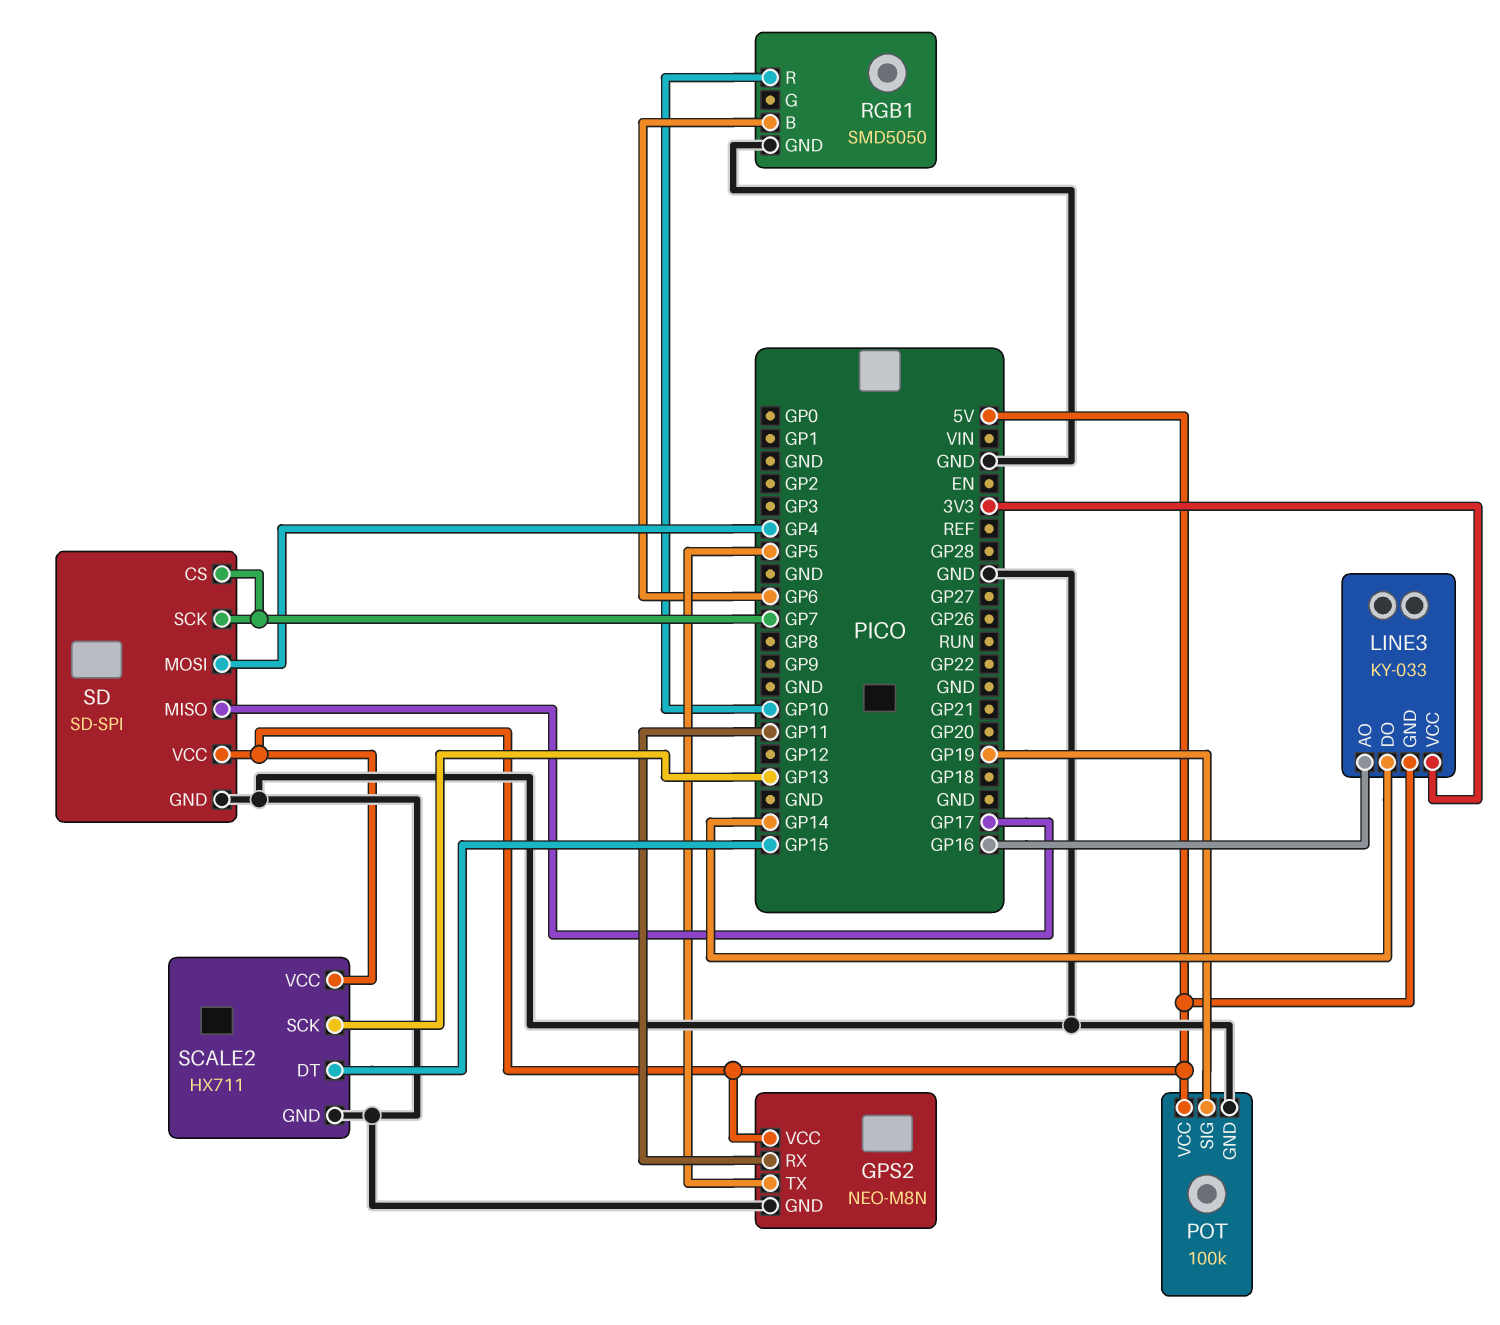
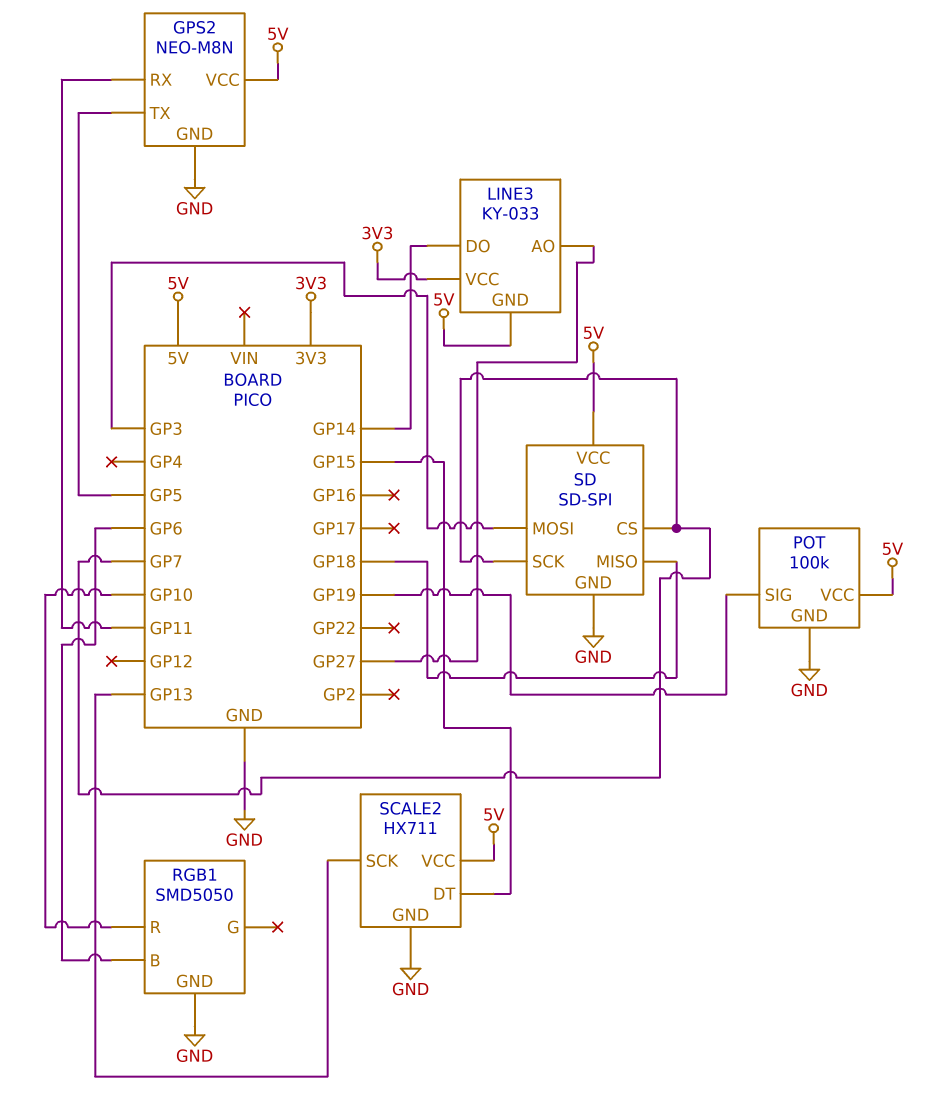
LINE3 pin AO: GP16 -> GP27
SD pin MISO: GP17 -> GP18
SD pin MOSI: GP4 -> GP3

